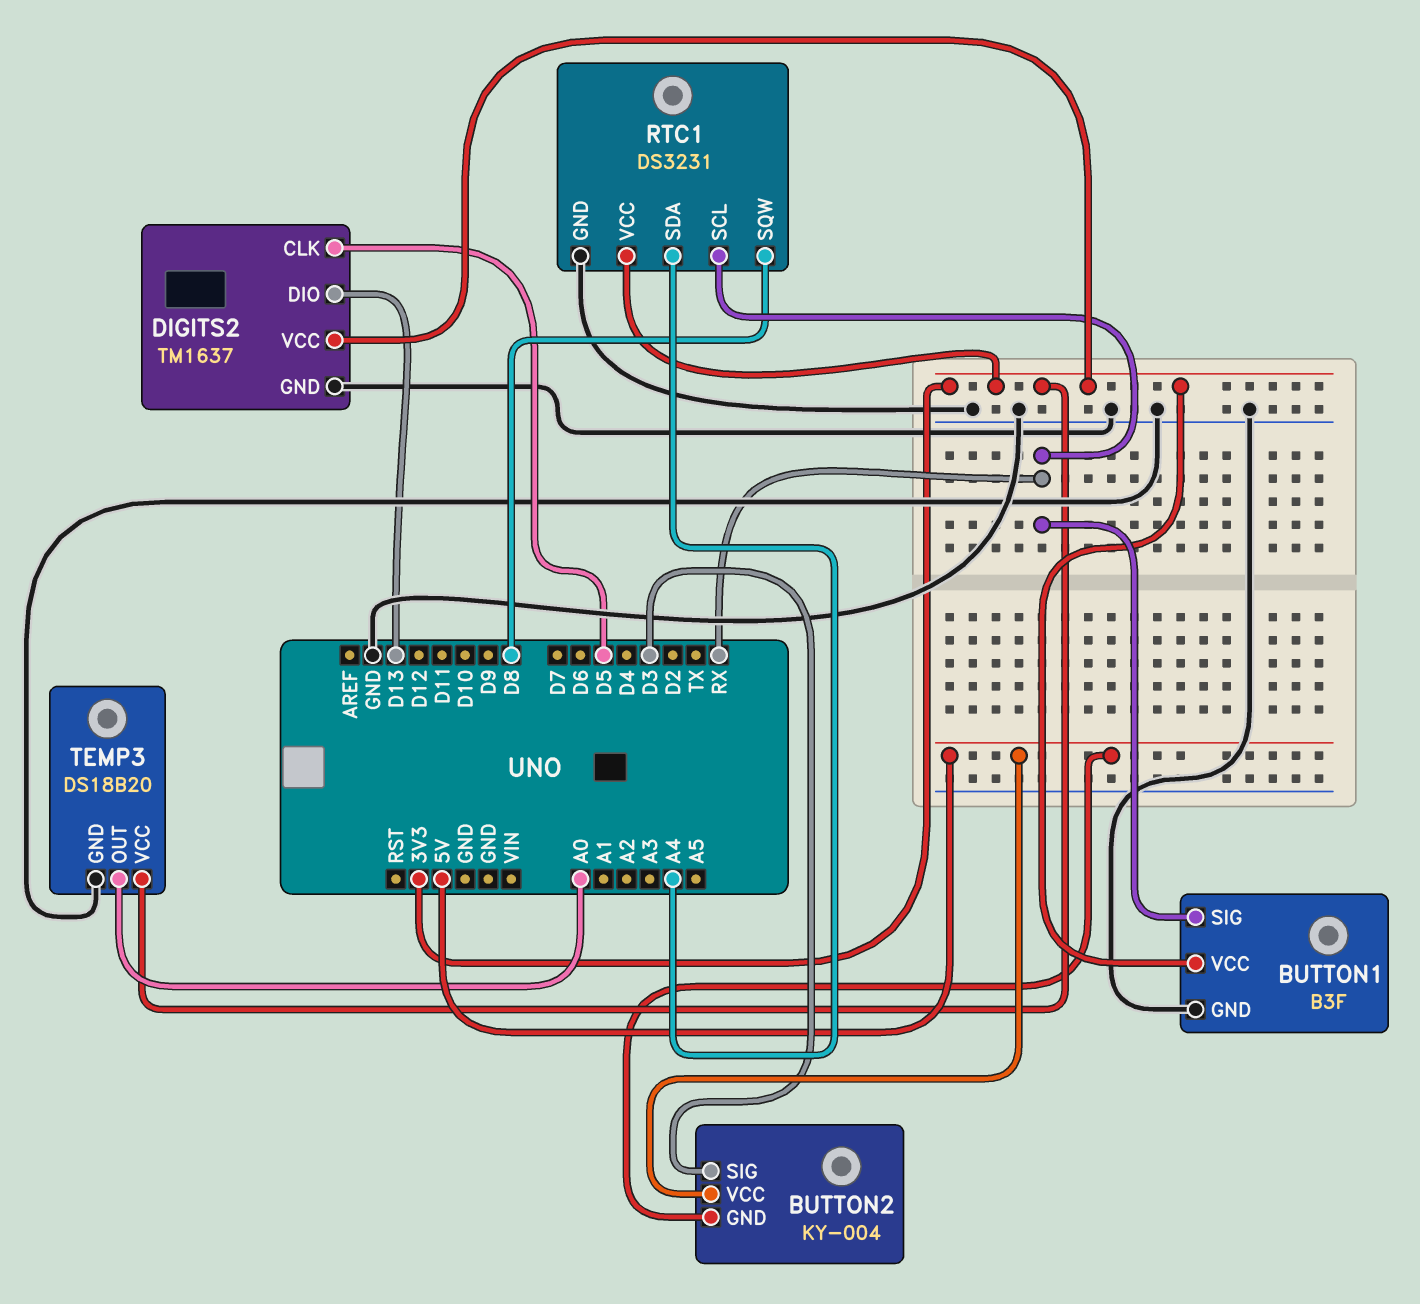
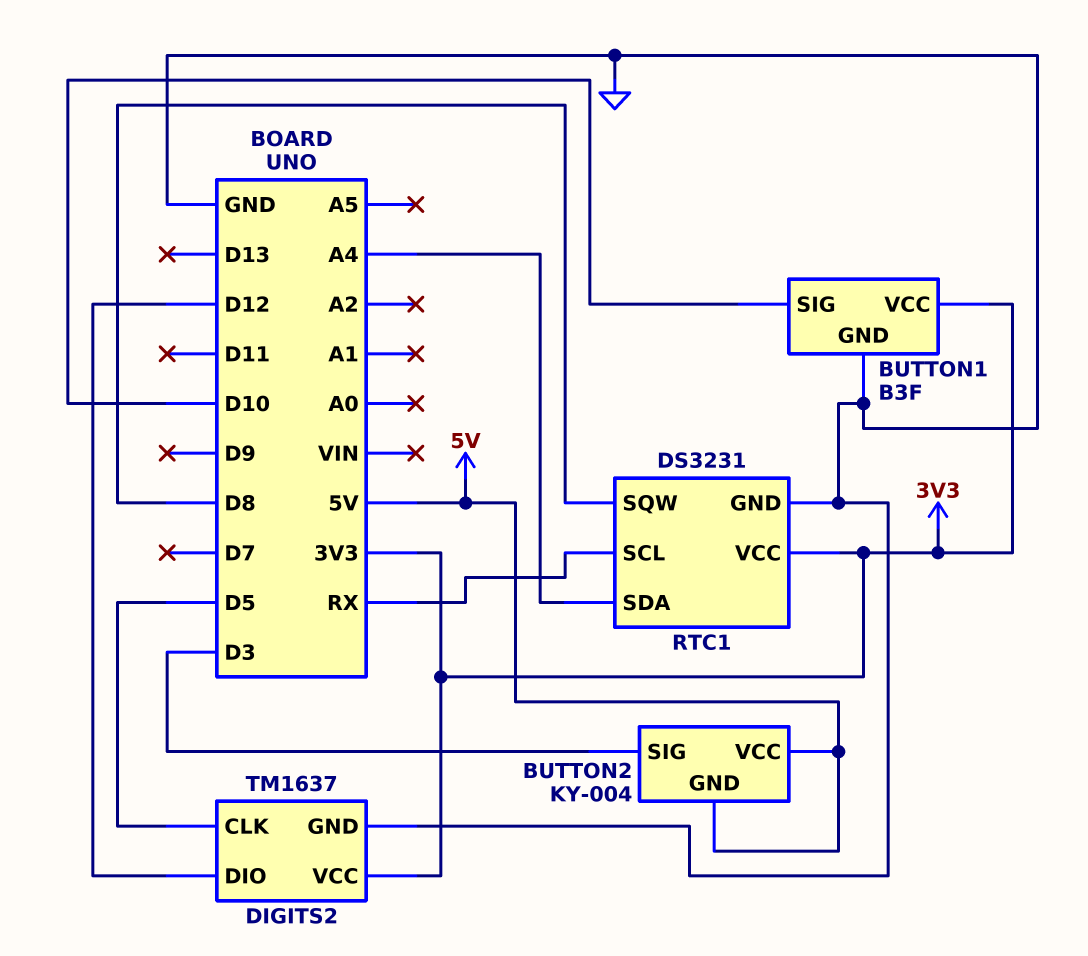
BUTTON1 pin SIG: RX -> D10
DIGITS2 pin DIO: D13 -> D12
TEMP3: DS18B20 -> none
TEMP3 pin GND: GND -> none
TEMP3 pin OUT: A0 -> none
TEMP3 pin VCC: 3V3 -> none

